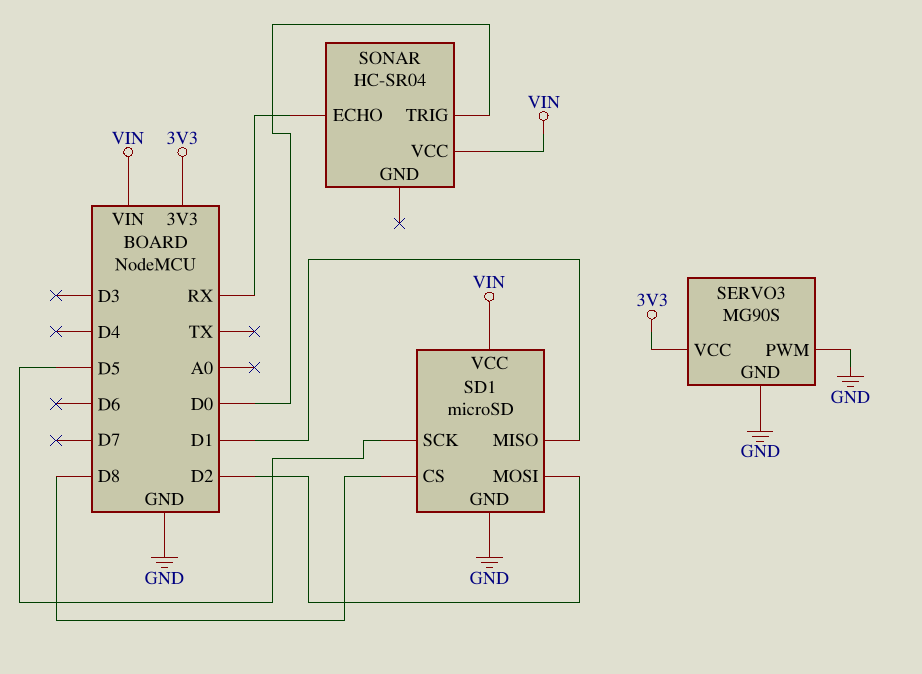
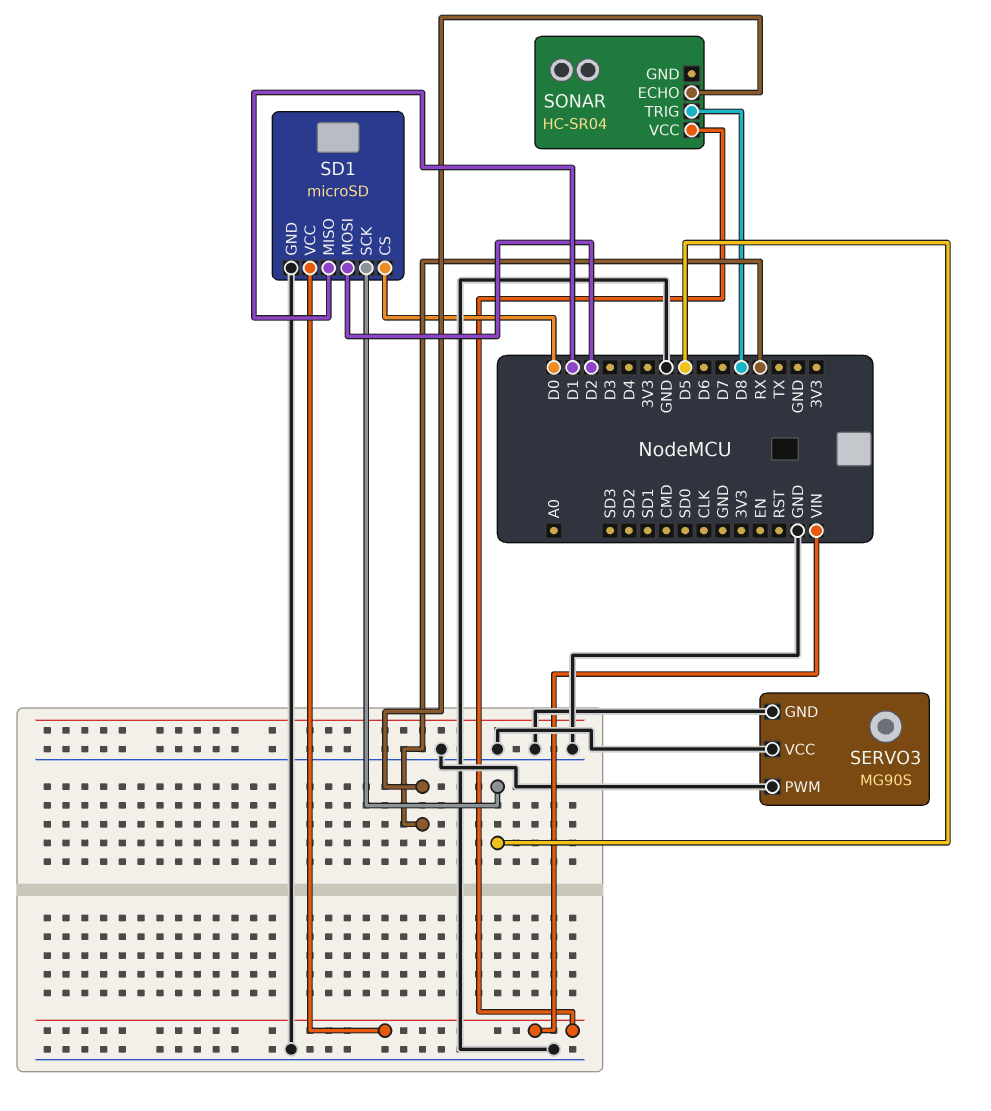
SD1 pin CS: D8 -> D0
SERVO3 pin VCC: 3V3 -> GND
SONAR pin TRIG: D0 -> D8

